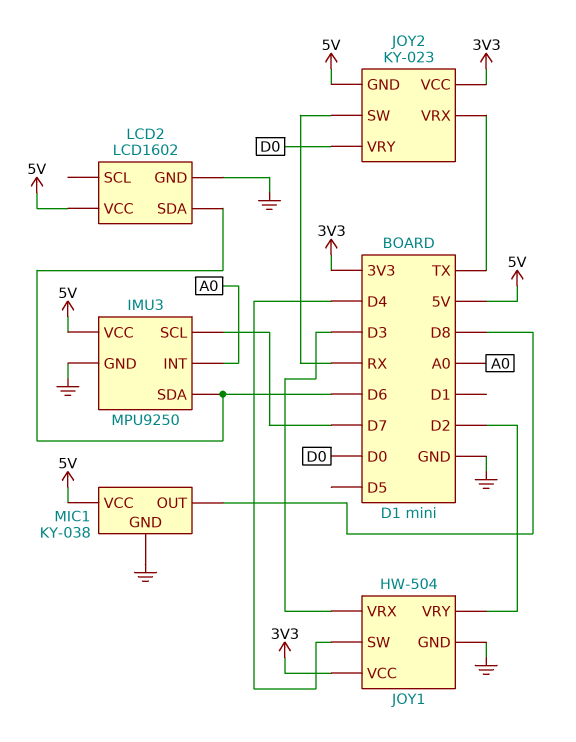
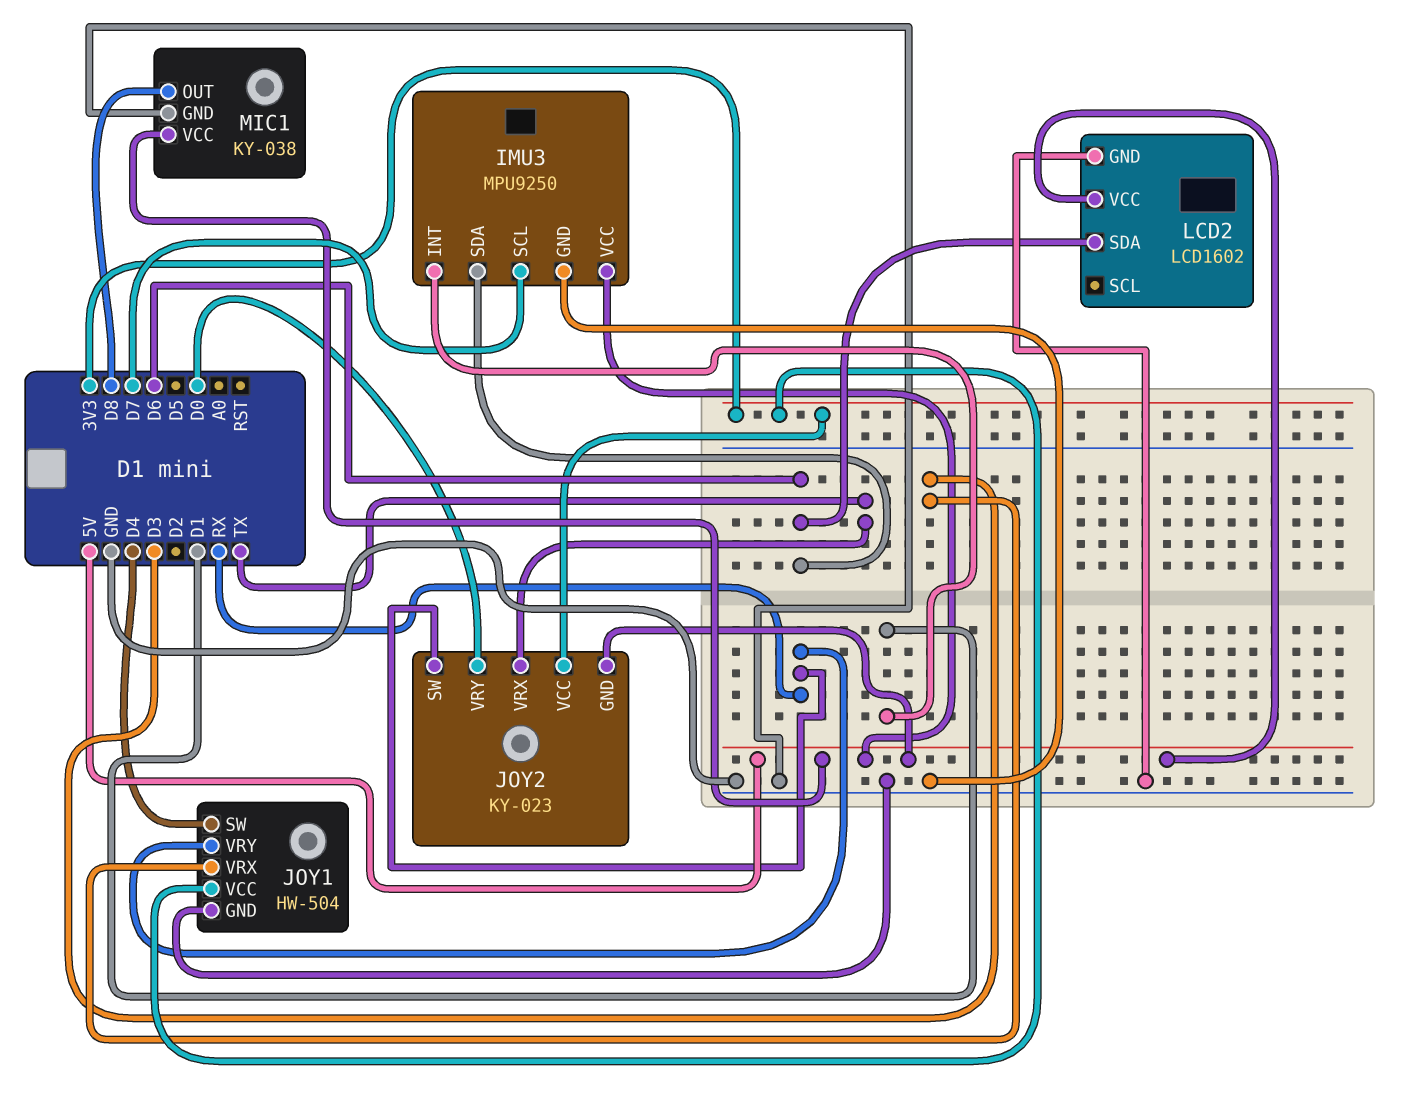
IMU3 pin INT: A0 -> D1
JOY1 pin VRY: D2 -> RX

